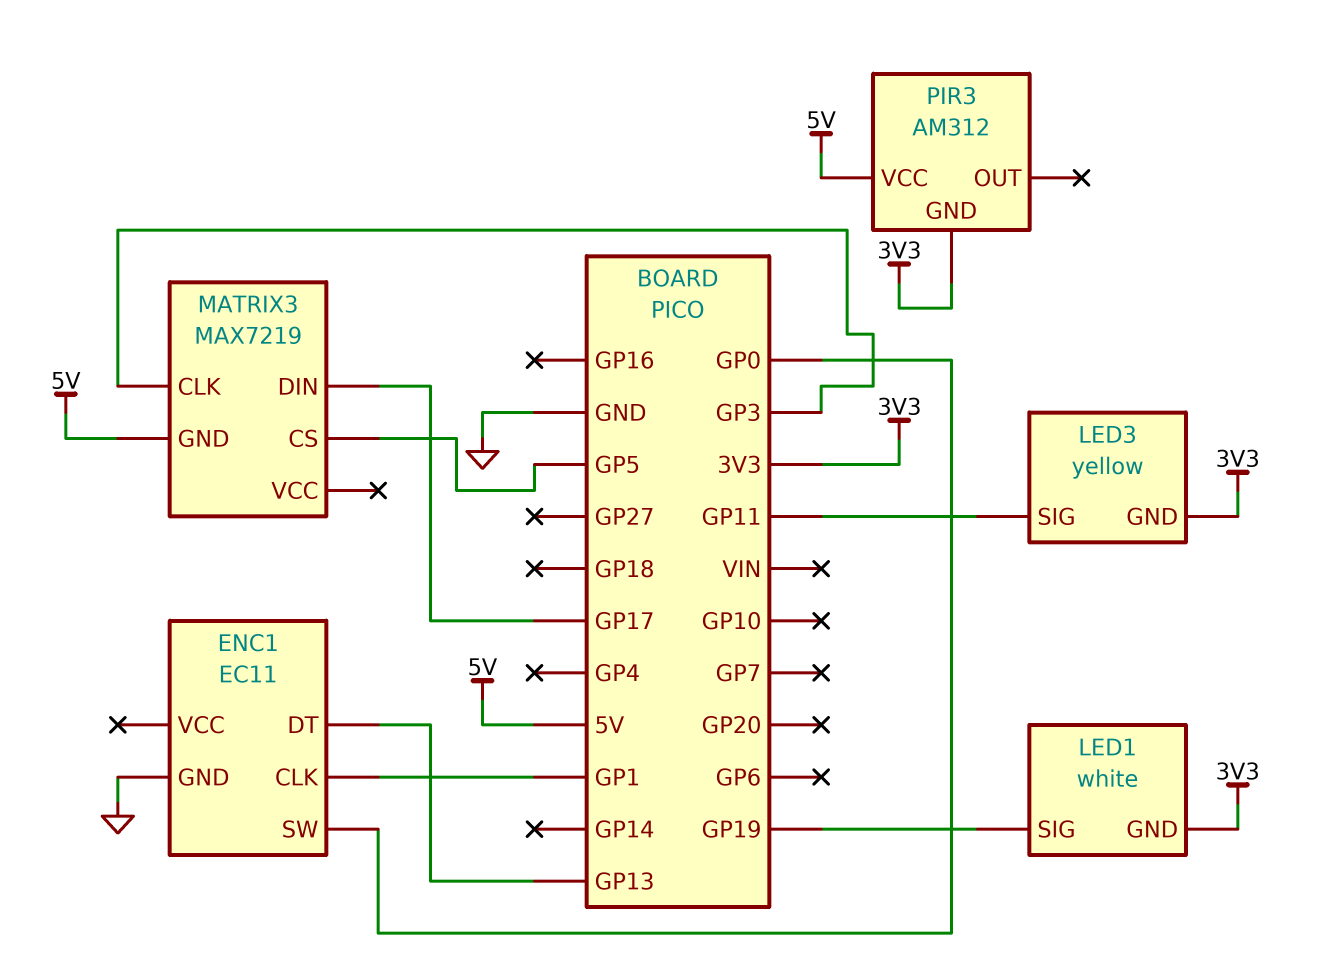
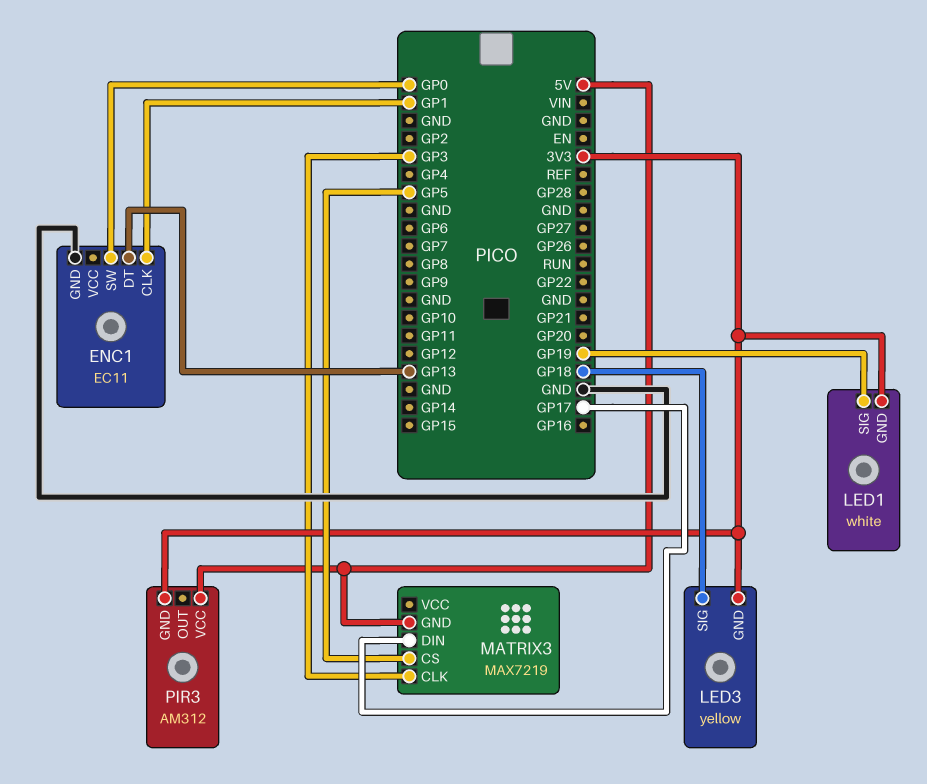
LED3 pin SIG: GP11 -> GP18

